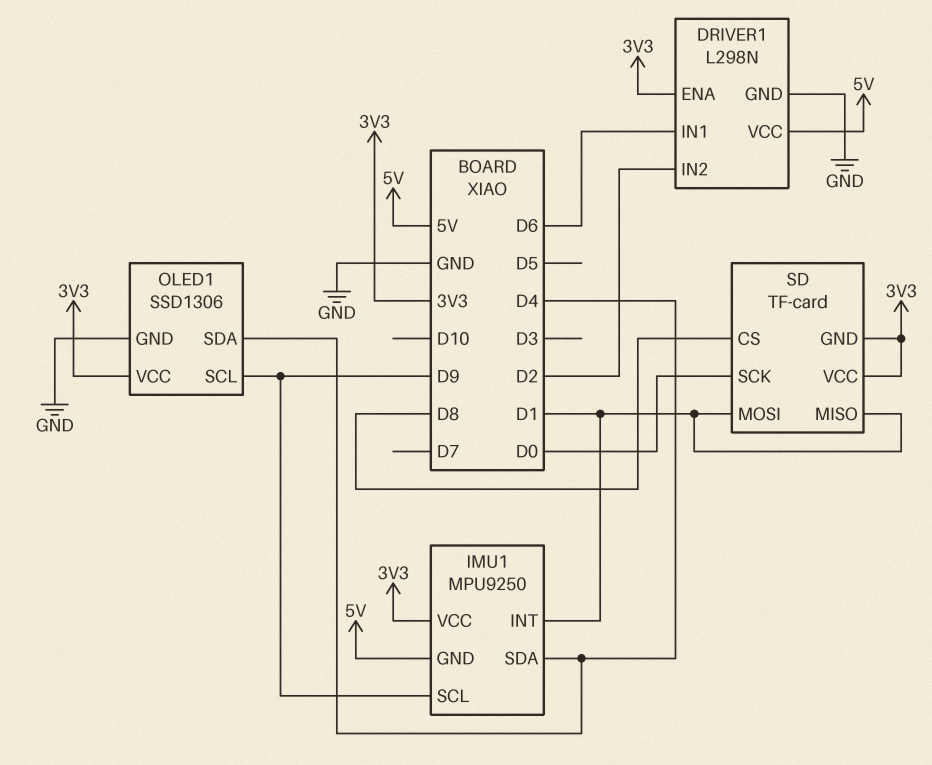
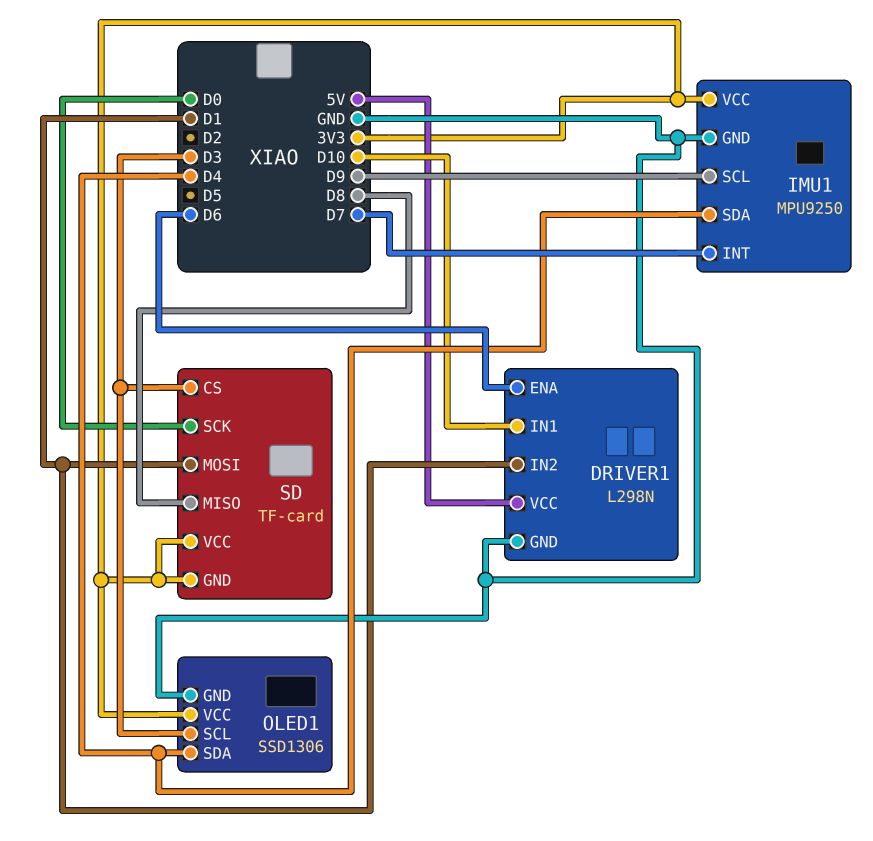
DRIVER1 pin ENA: 3V3 -> D6
DRIVER1 pin IN1: D6 -> D10
DRIVER1 pin IN2: D2 -> D1
IMU1 pin GND: 5V -> GND
IMU1 pin INT: D1 -> D7
OLED1 pin SCL: D9 -> D3
SD pin CS: D8 -> D3
SD pin MISO: D1 -> D8

